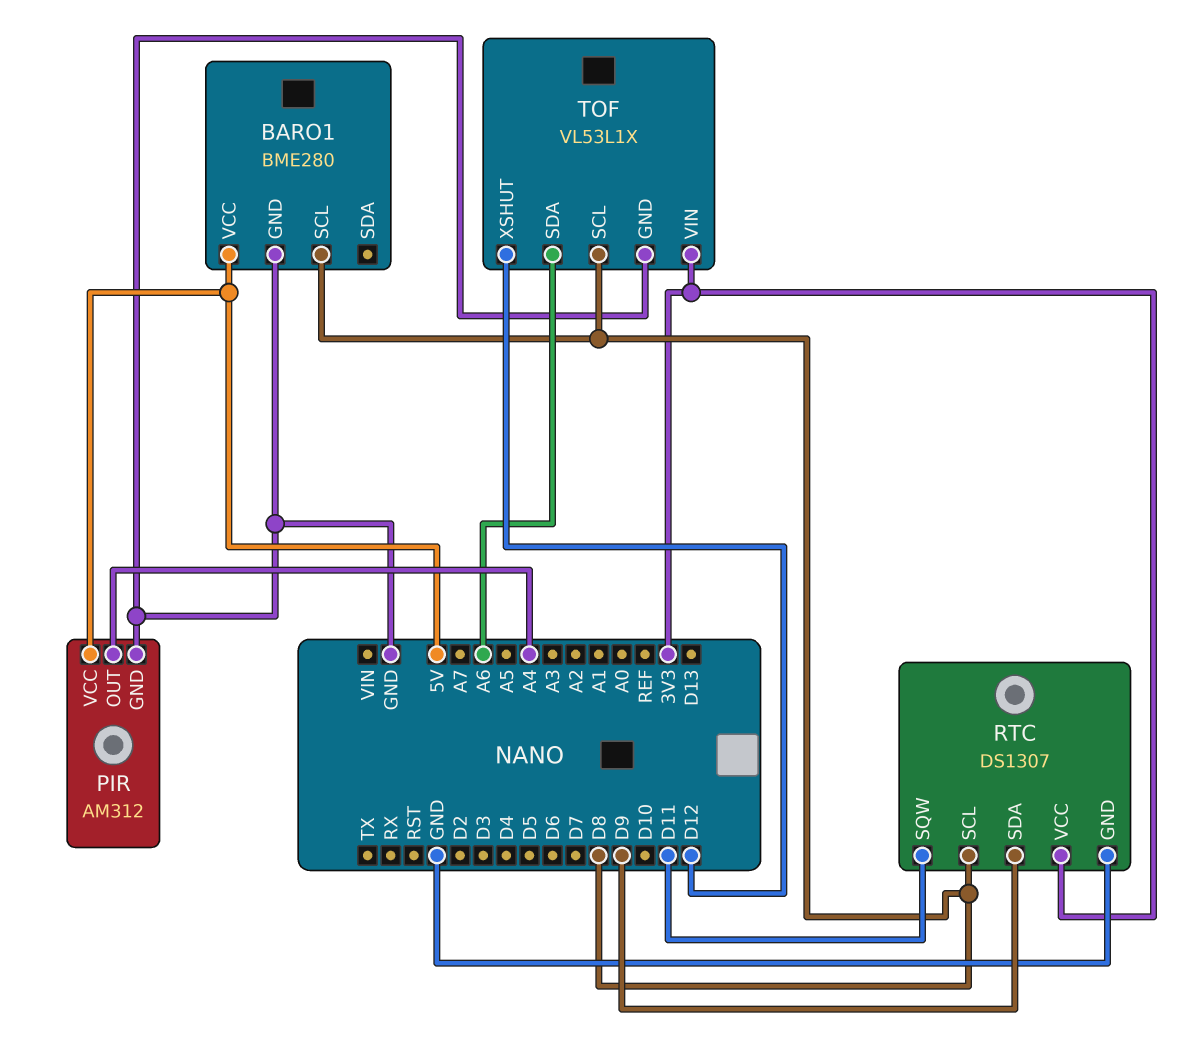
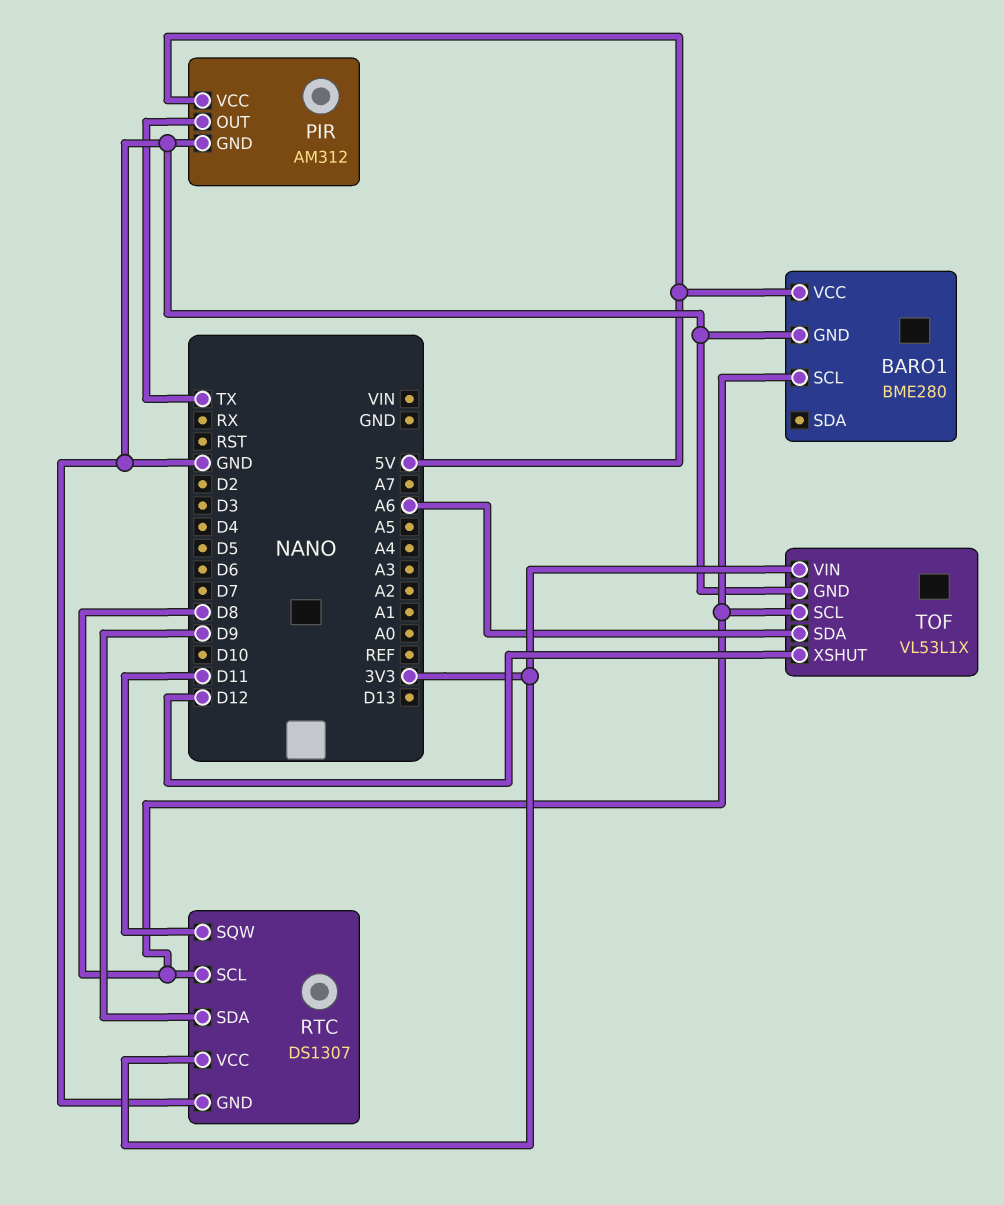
PIR pin OUT: A4 -> TX

